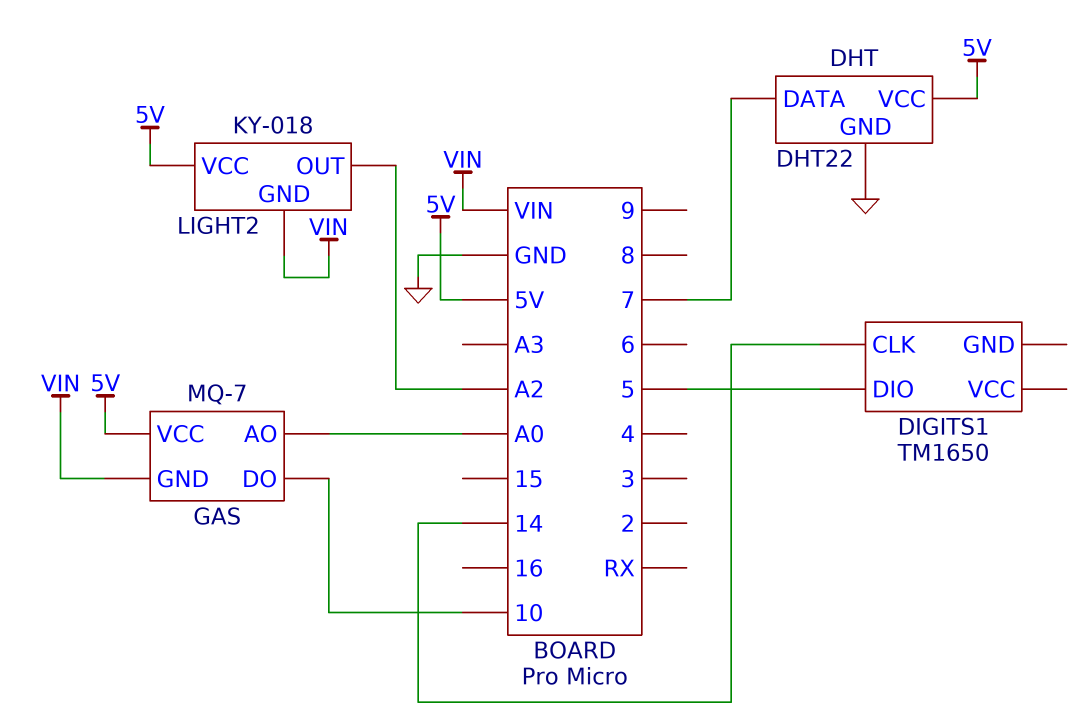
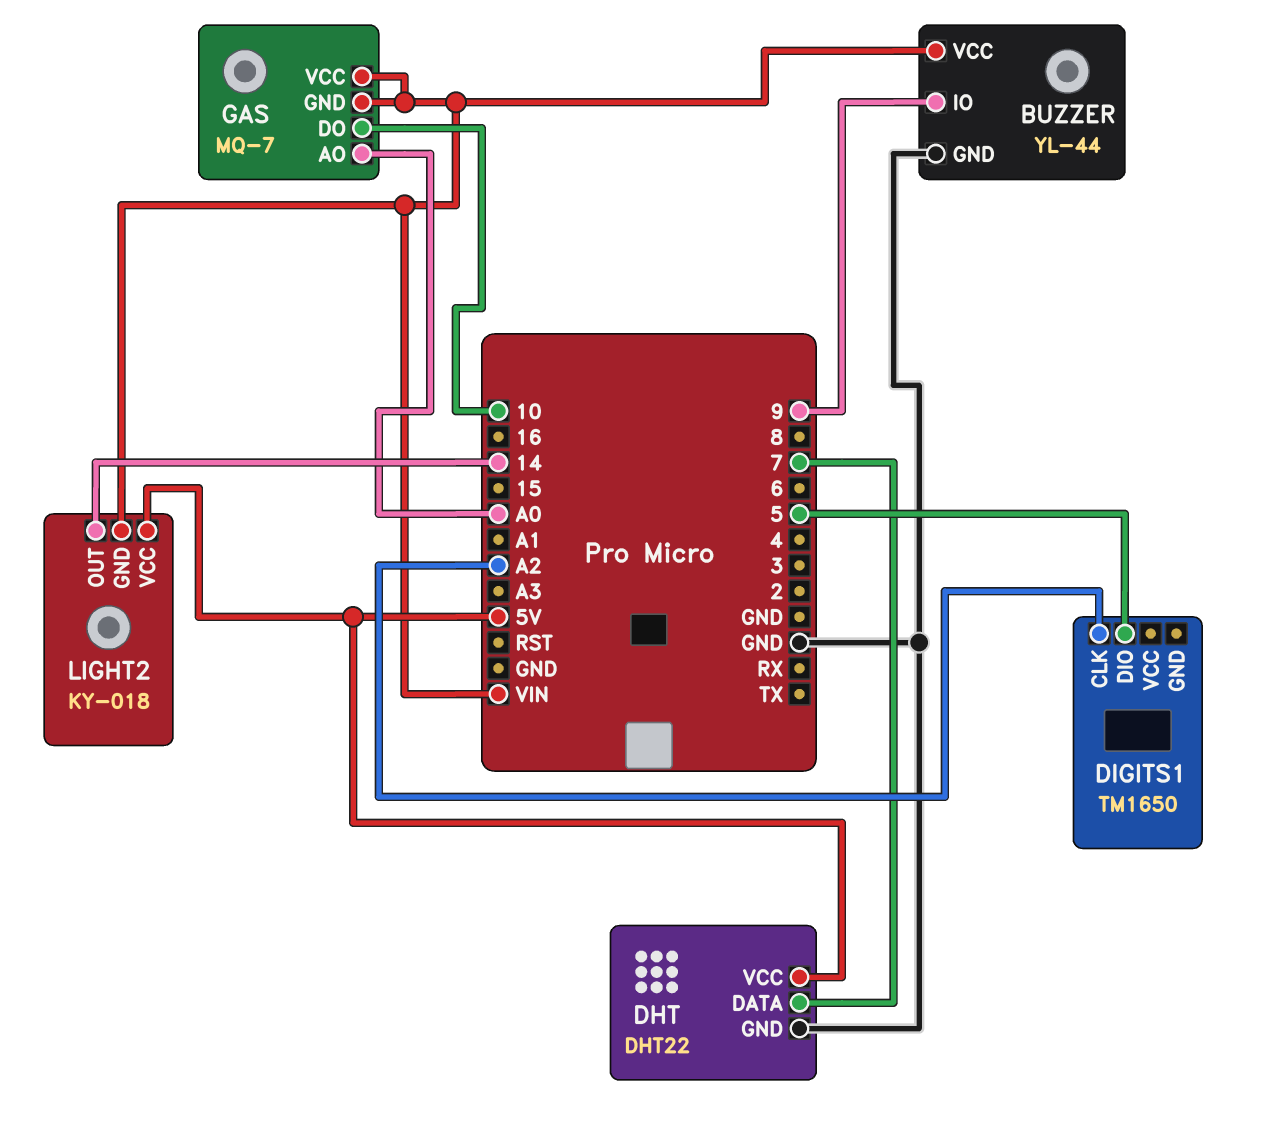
BUZZER: none -> YL-44
BUZZER pin GND: none -> GND
BUZZER pin IO: none -> 9
BUZZER pin VCC: none -> VIN
DIGITS1 pin CLK: 14 -> A2
GAS pin VCC: 5V -> VIN
LIGHT2 pin OUT: A2 -> 14

